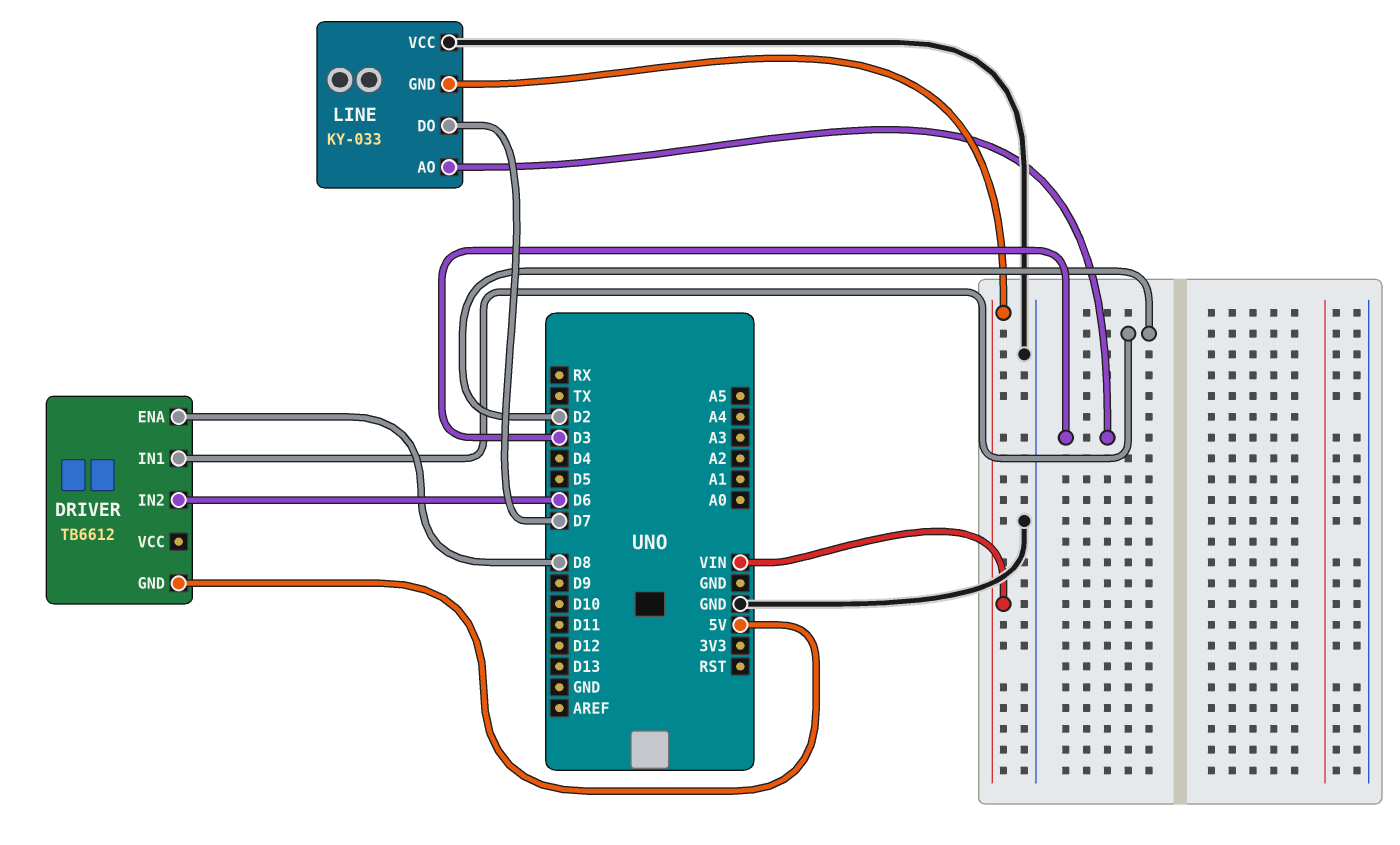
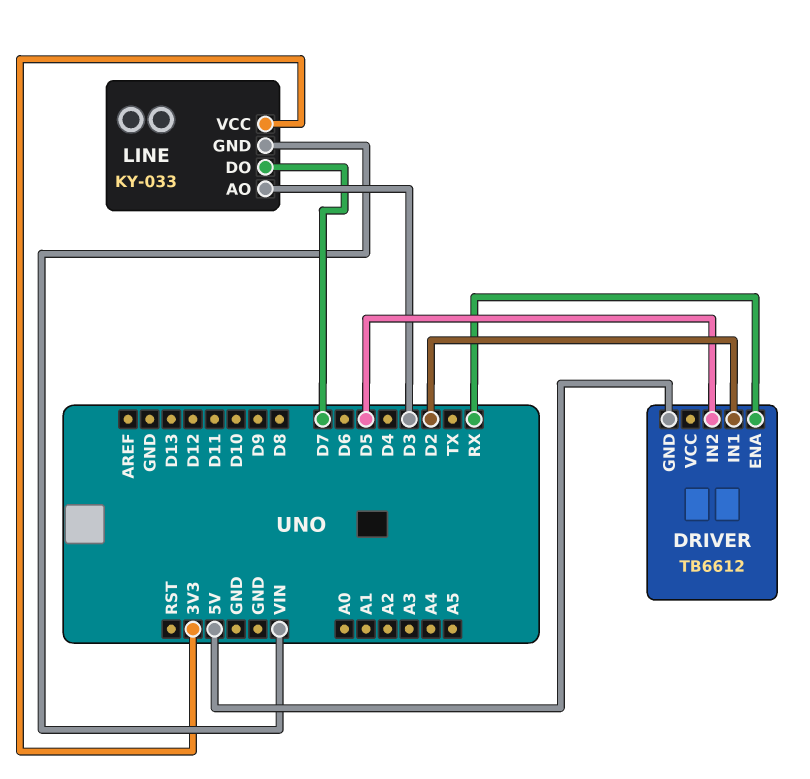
DRIVER pin ENA: D8 -> RX
DRIVER pin IN2: D6 -> D5
LINE pin VCC: GND -> 3V3

